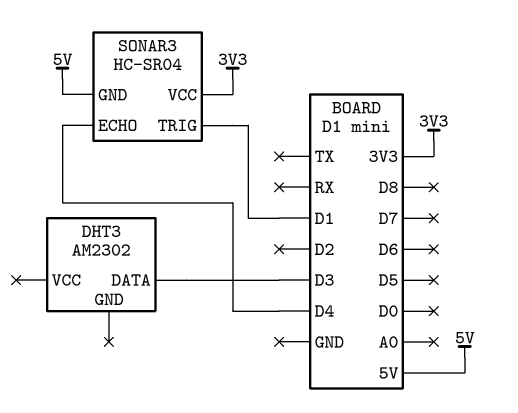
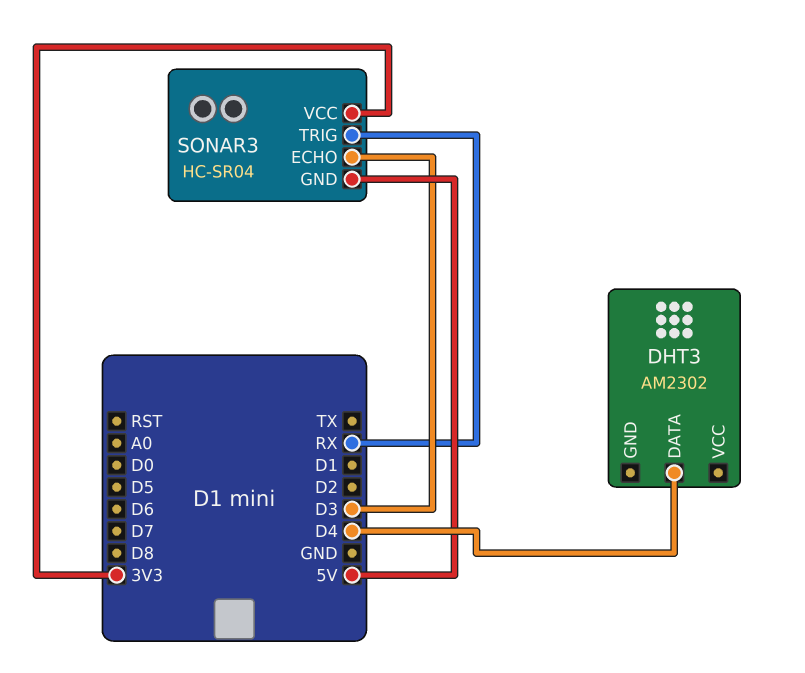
DHT3 pin DATA: D3 -> D4
SONAR3 pin ECHO: D4 -> D3
SONAR3 pin TRIG: D1 -> RX

